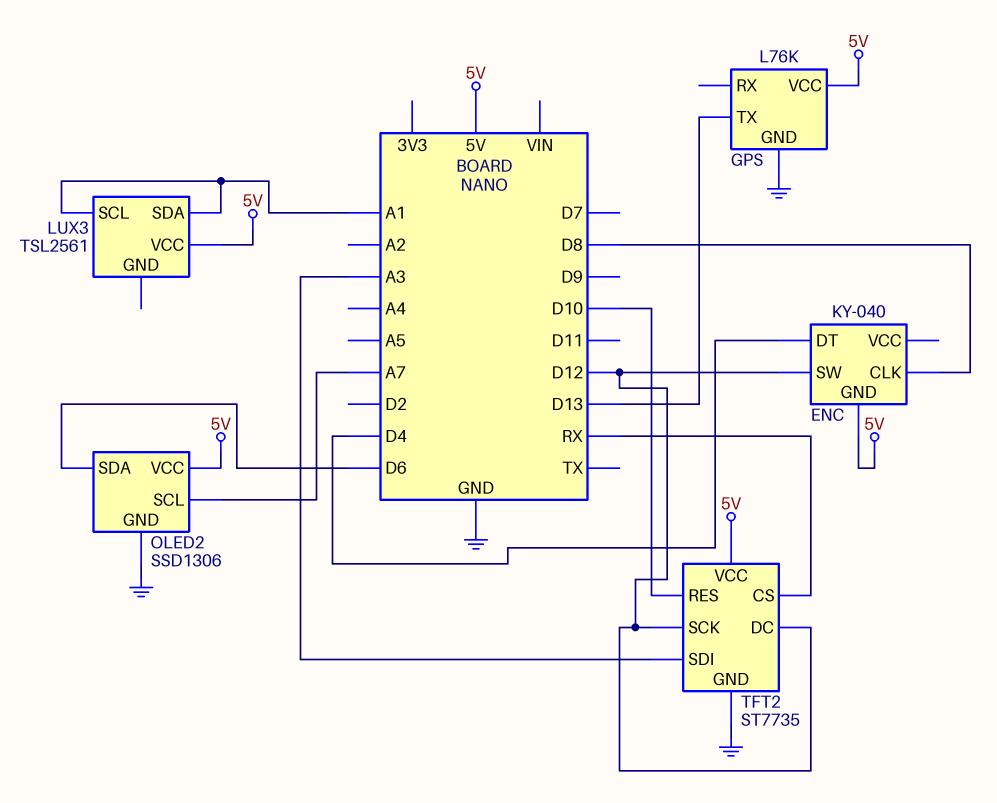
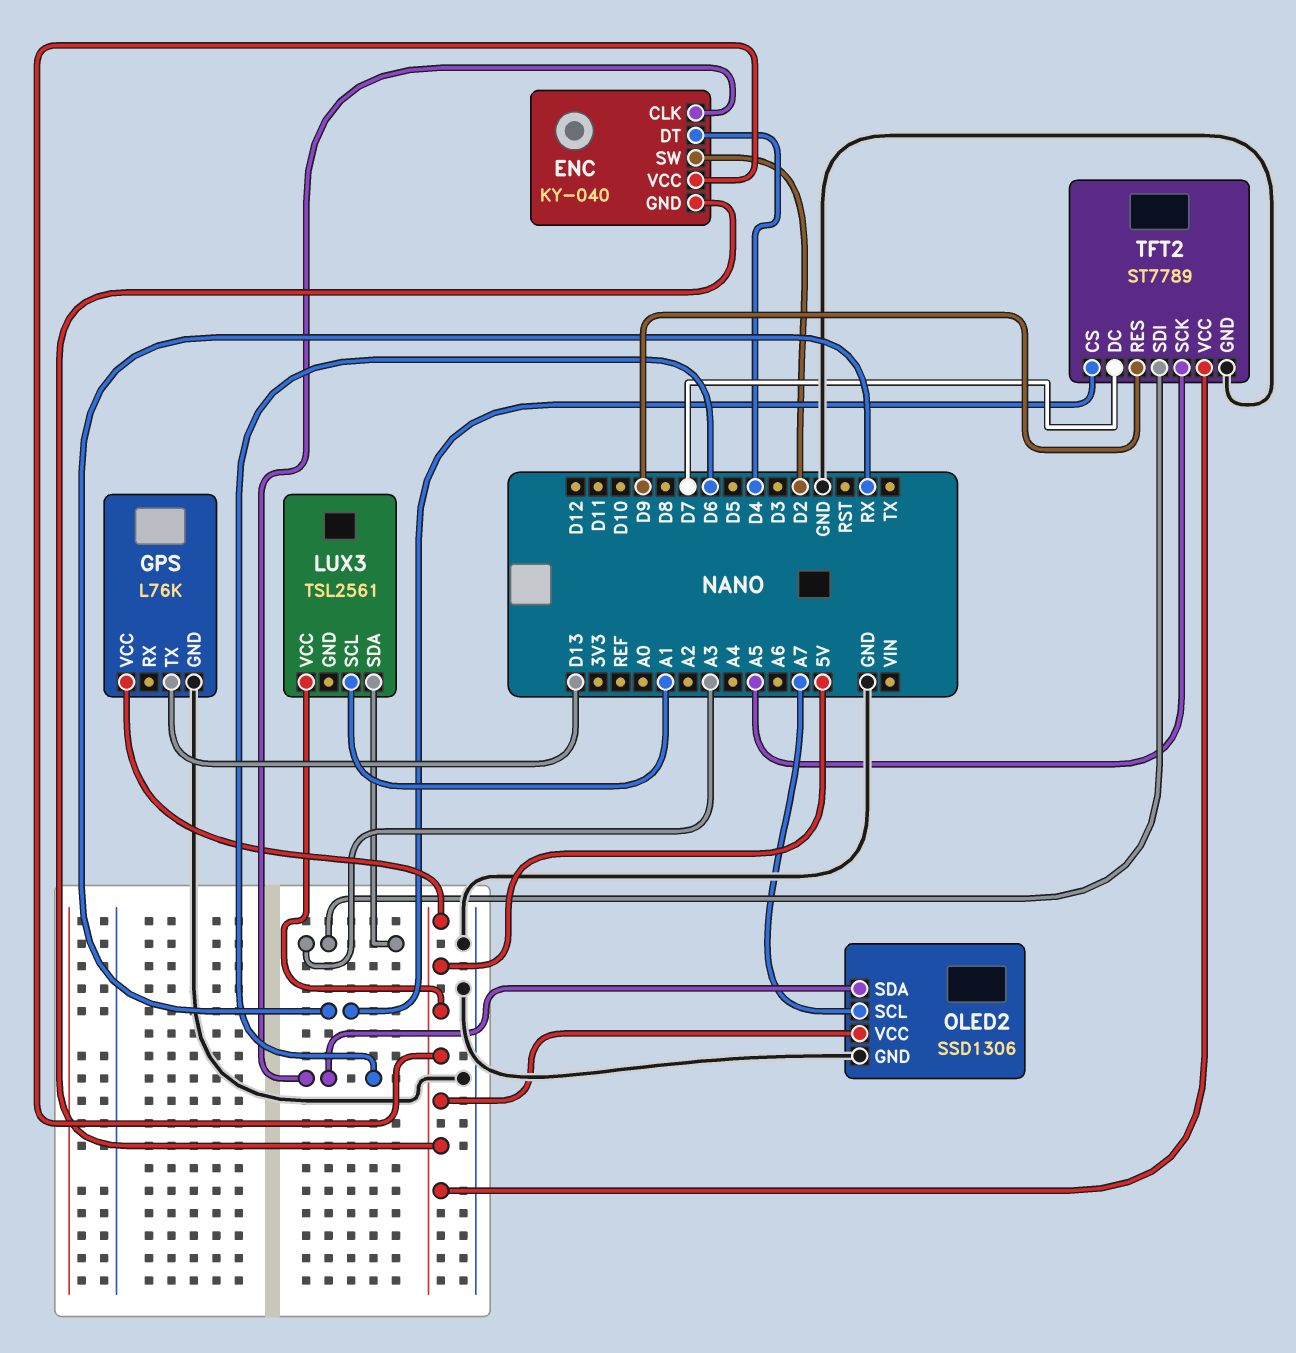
ENC pin CLK: D8 -> D6
ENC pin SW: D12 -> D2
ENC pin VCC: none -> 5V
LUX3 pin SDA: A1 -> A3
TFT2: ST7735 -> ST7789
TFT2 pin DC: D12 -> D7
TFT2 pin RES: D10 -> D9
TFT2 pin SCK: D12 -> A5

